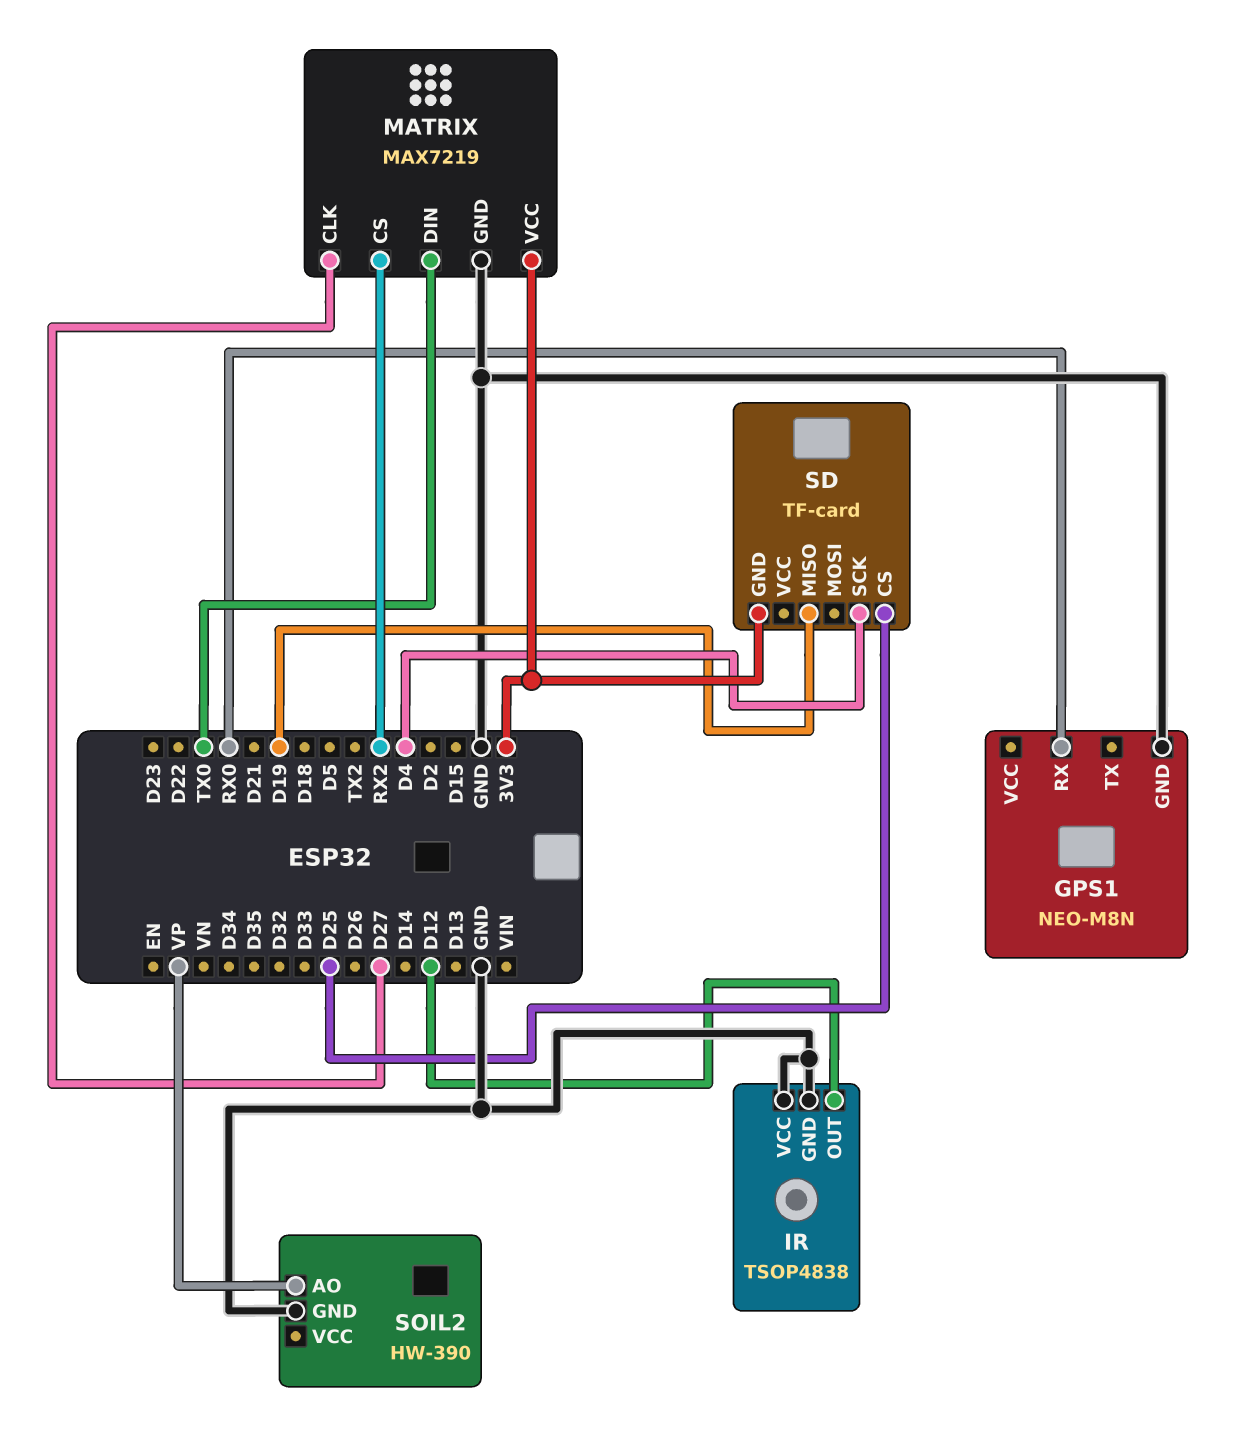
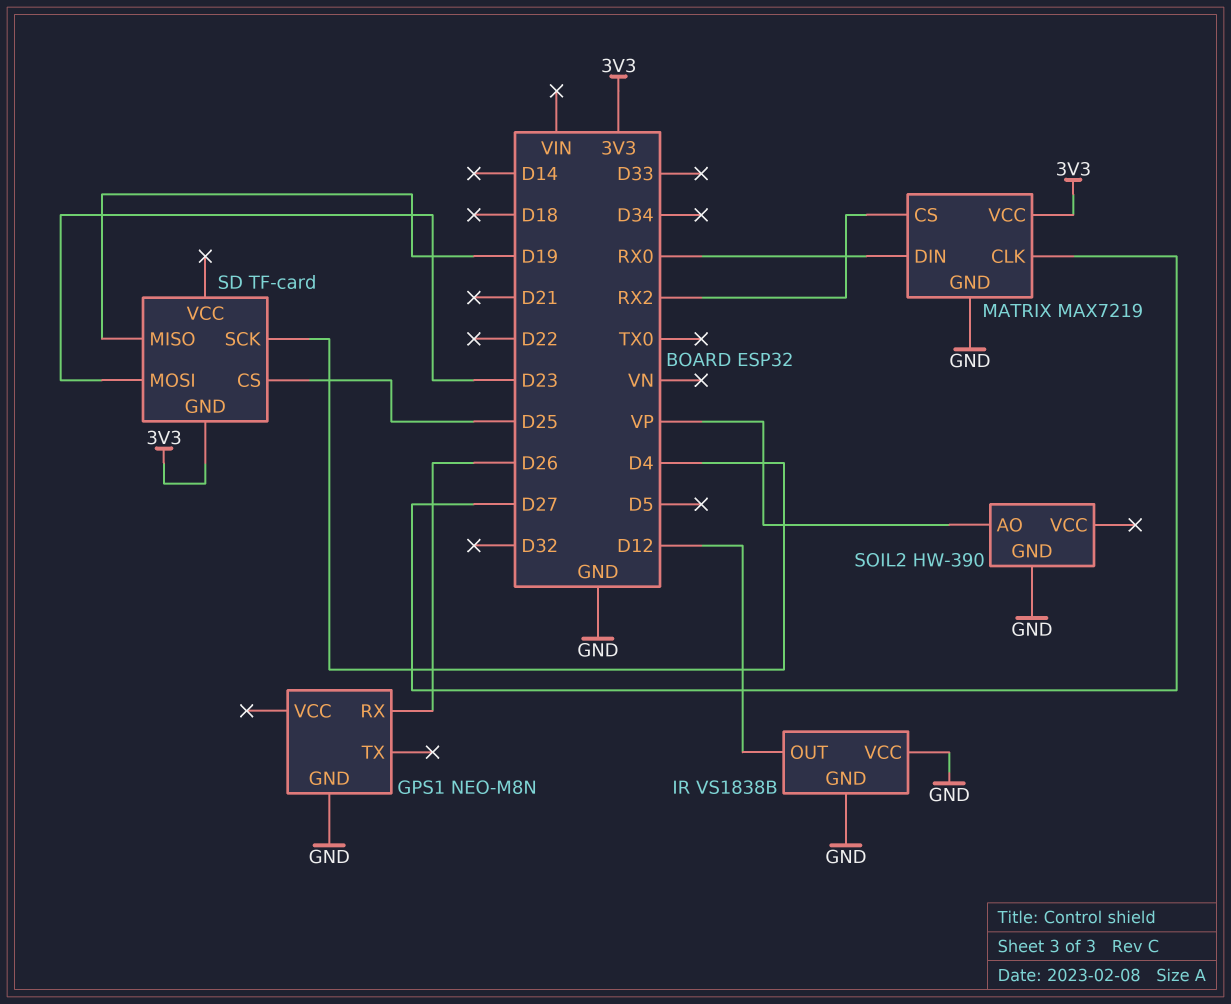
GPS1 pin RX: RX0 -> D26
IR: TSOP4838 -> VS1838B
MATRIX pin DIN: TX0 -> RX0
SD pin MOSI: none -> D23

